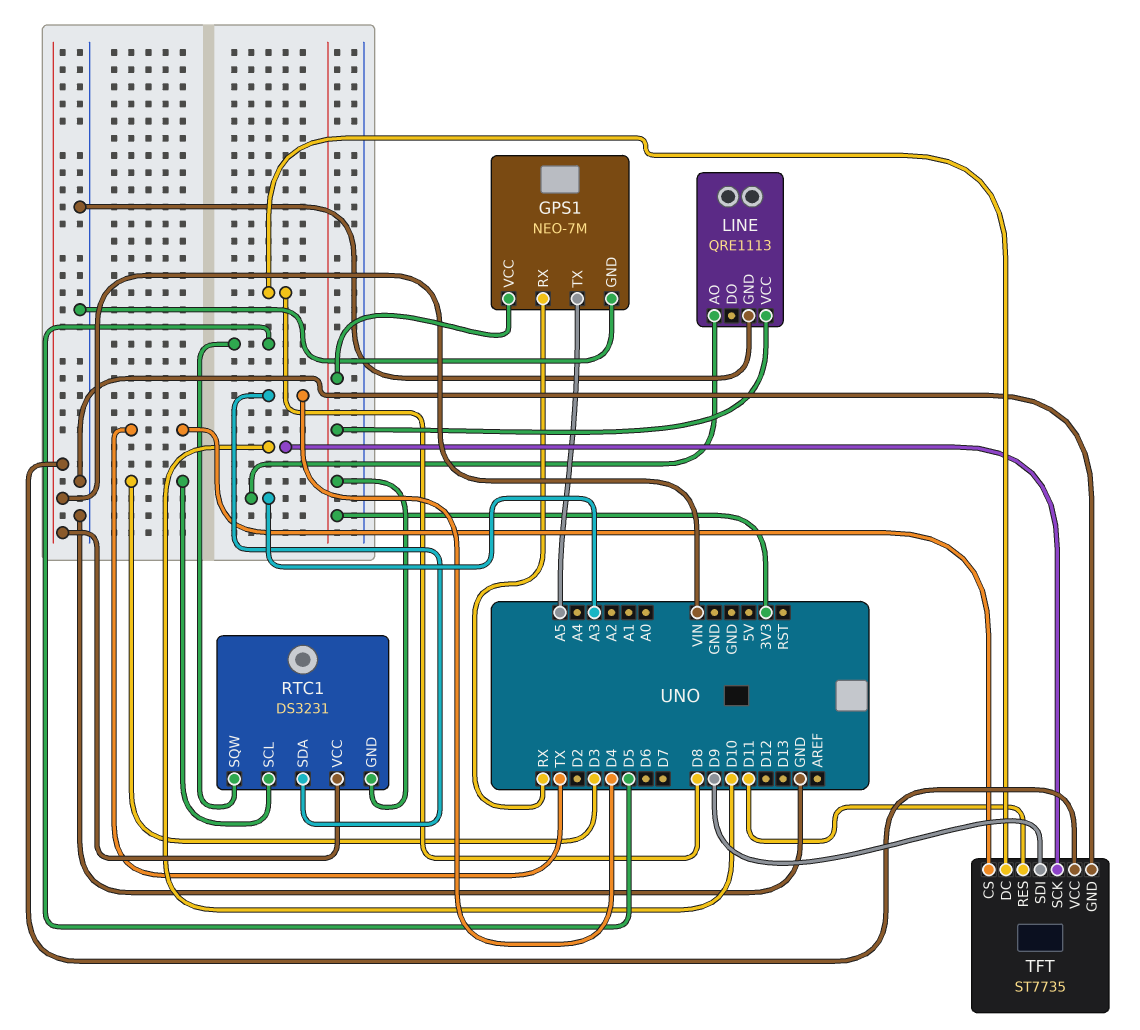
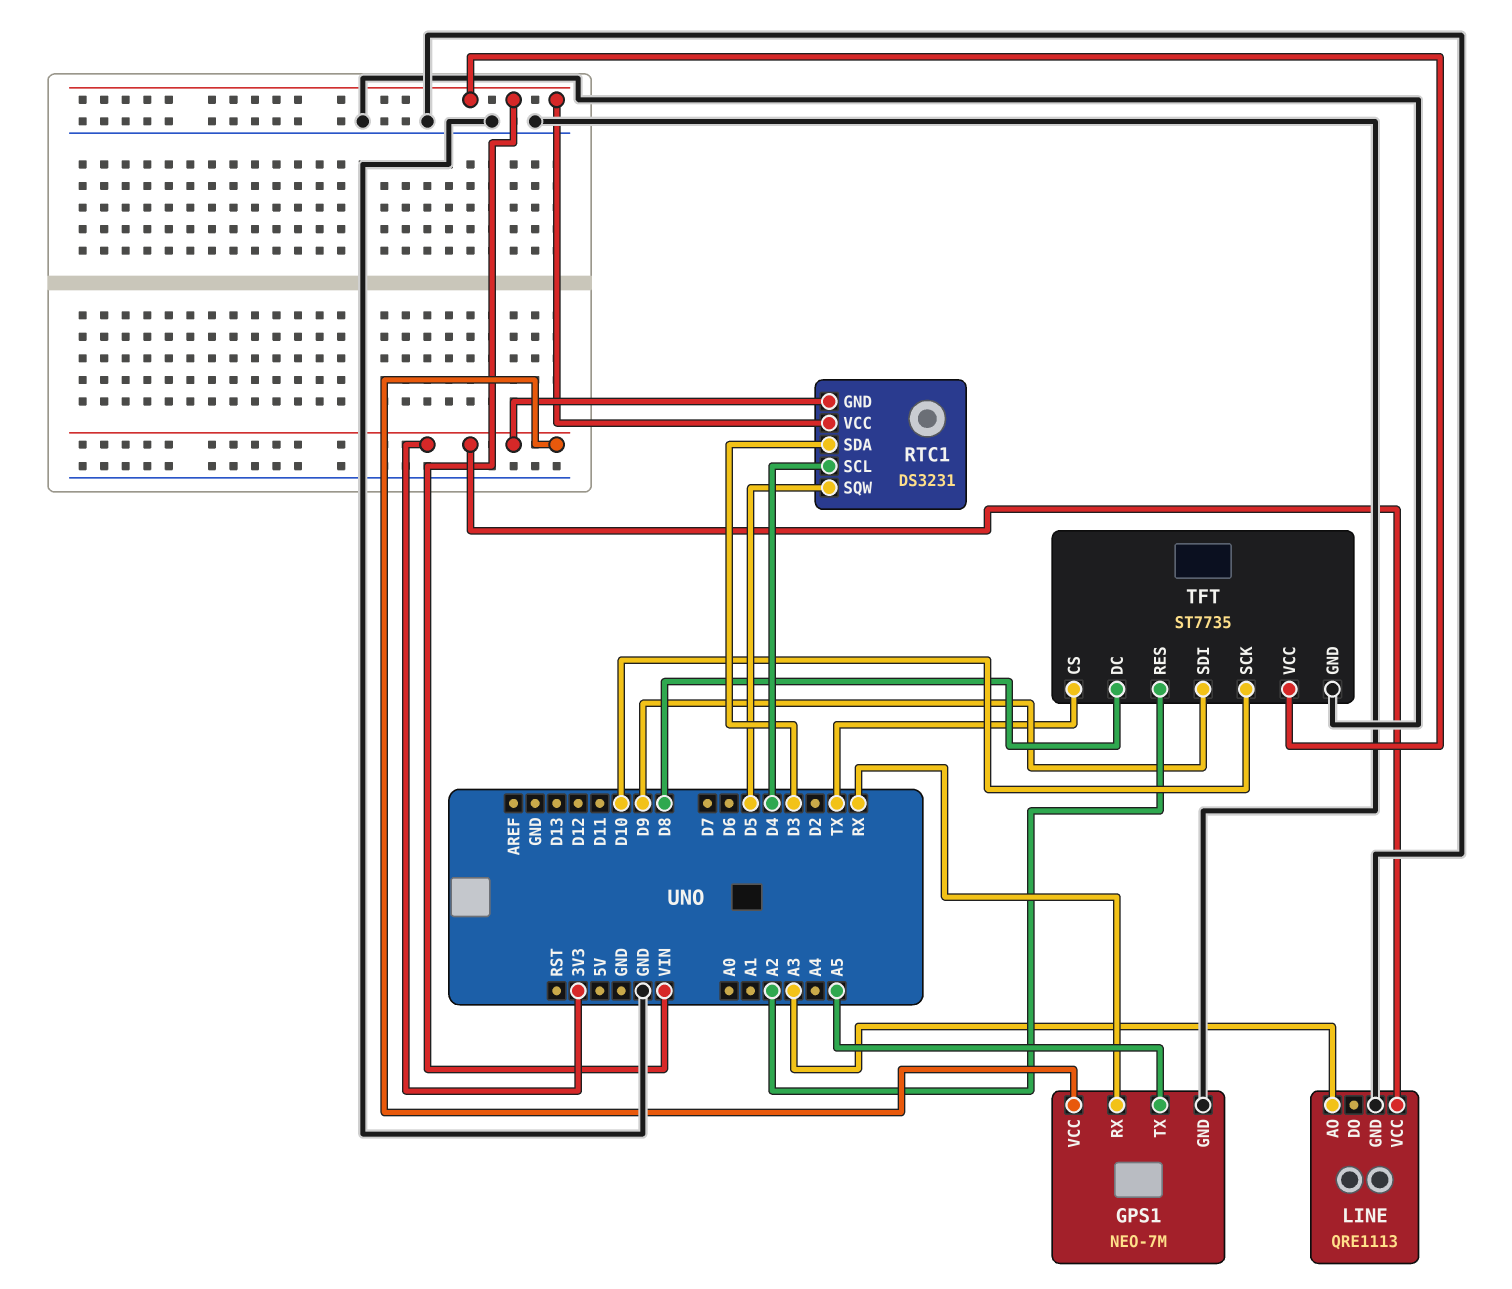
RTC1 pin SCL: D3 -> D4
RTC1 pin SDA: D4 -> D3
TFT pin RES: D11 -> A2

